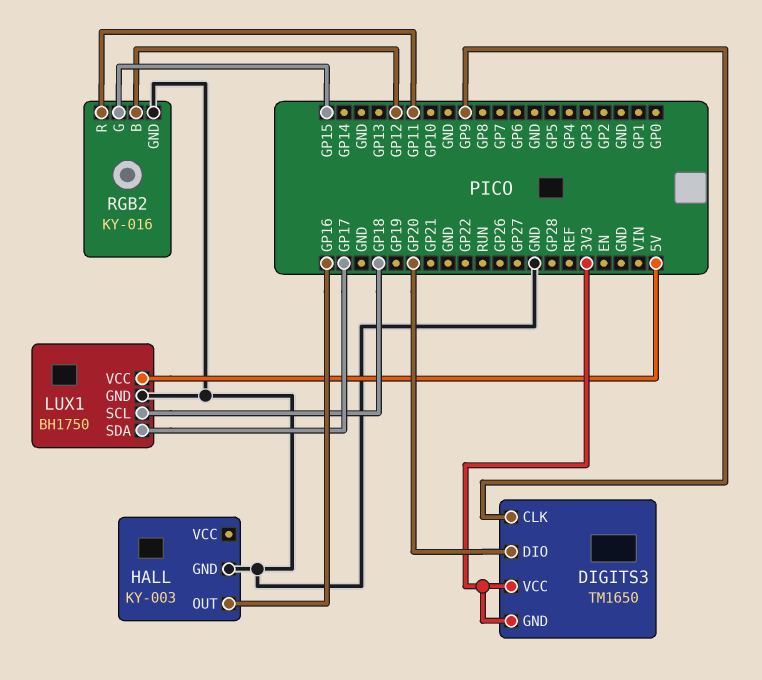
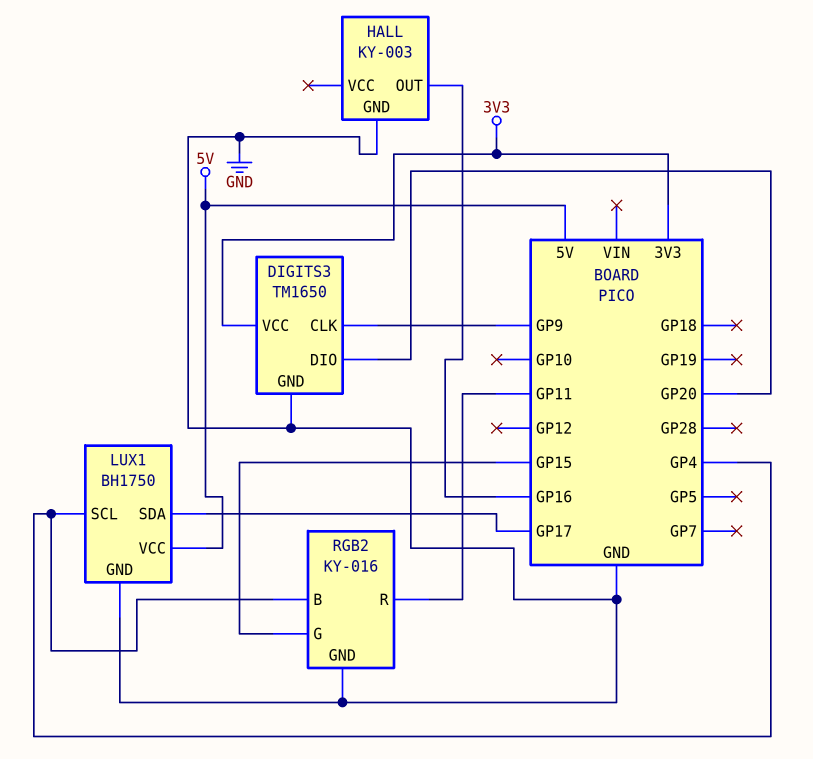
DIGITS3 pin GND: 3V3 -> GND
LUX1 pin SCL: GP18 -> GP4
RGB2 pin B: GP12 -> GP4

